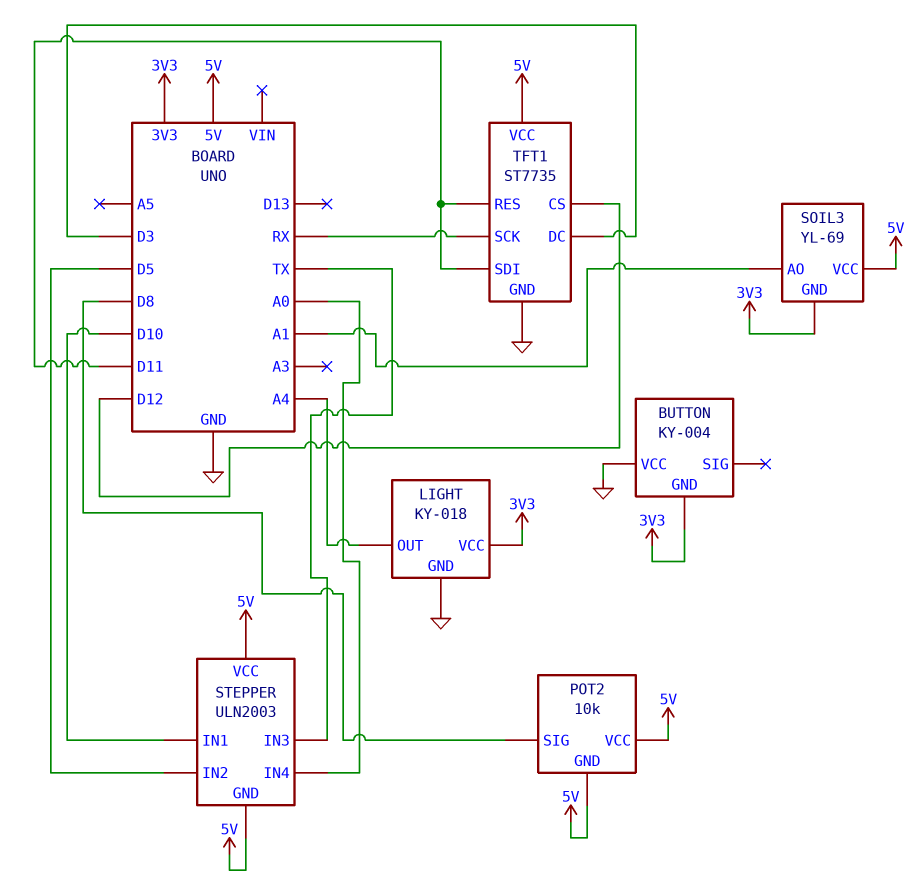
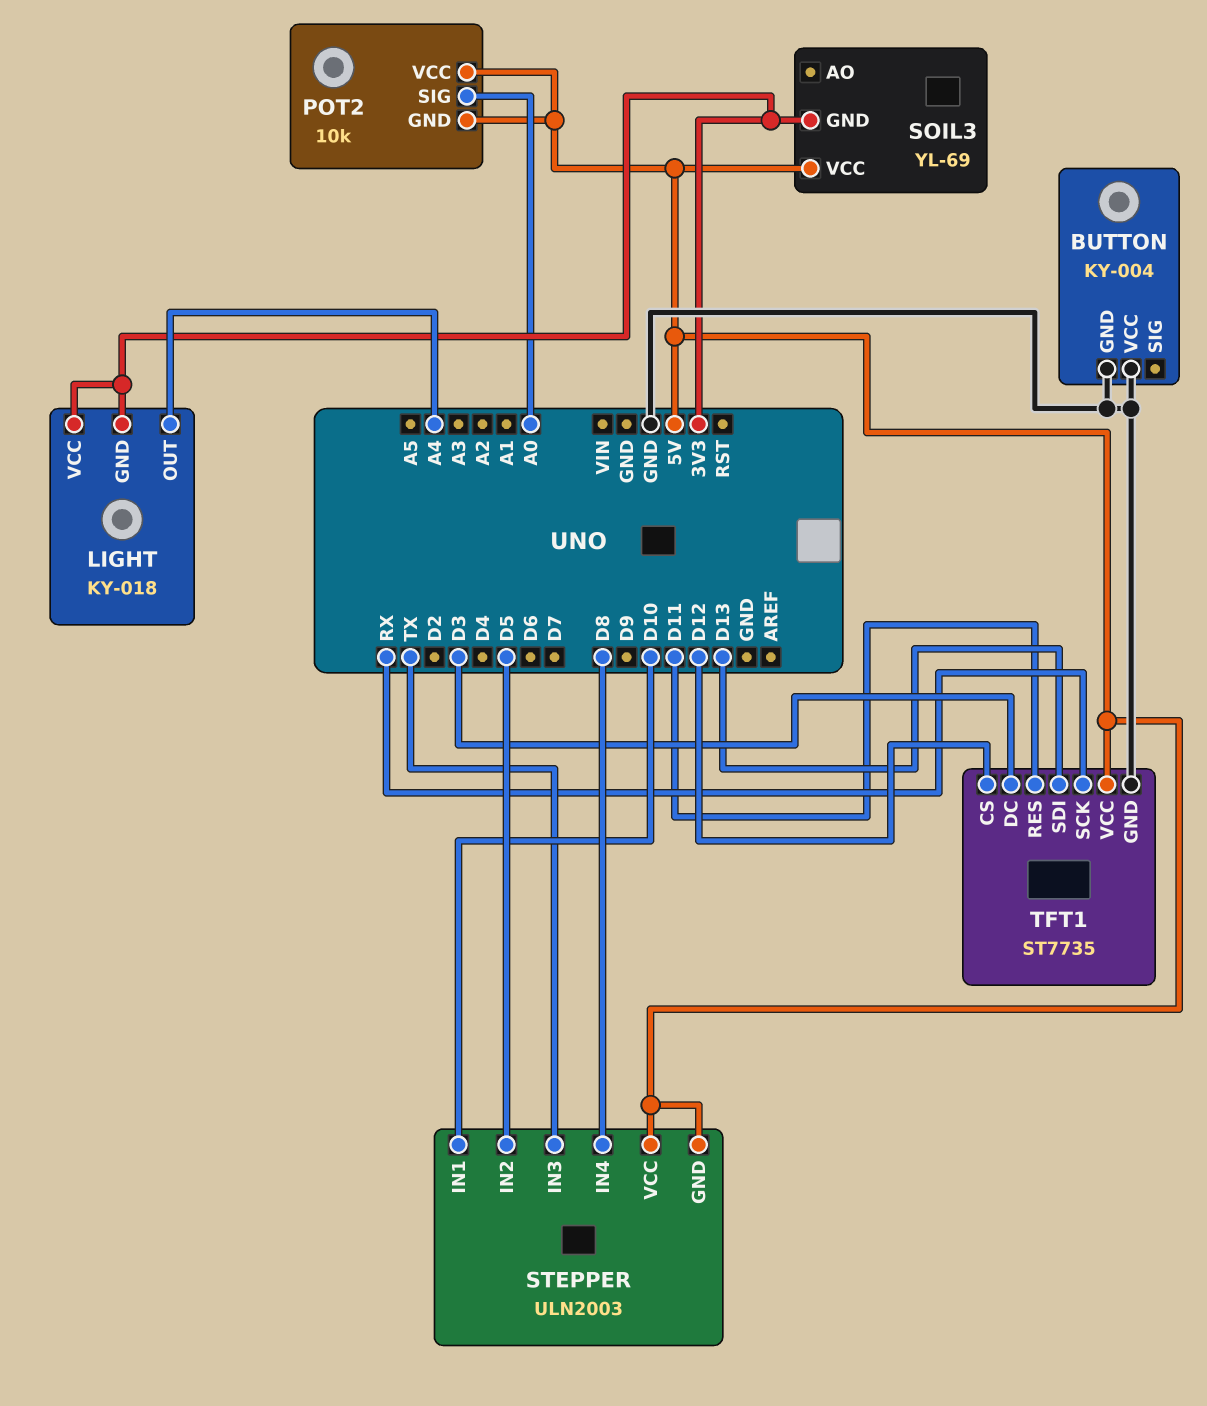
BUTTON pin GND: 3V3 -> GND
LIGHT pin GND: GND -> 3V3
POT2 pin SIG: D8 -> A0
SOIL3 pin AO: A1 -> none
STEPPER pin IN4: A0 -> D8
TFT1 pin SDI: D11 -> D13

